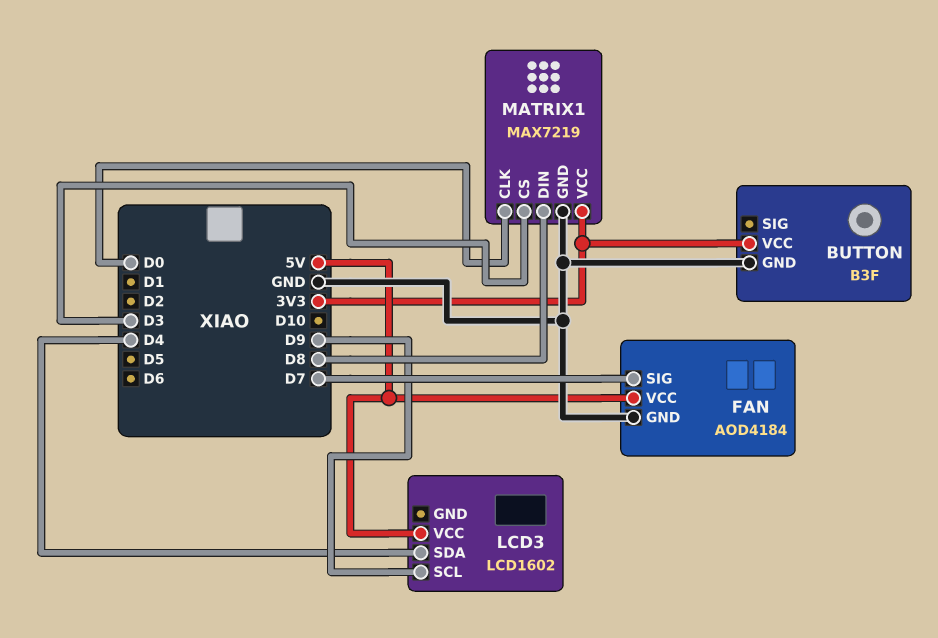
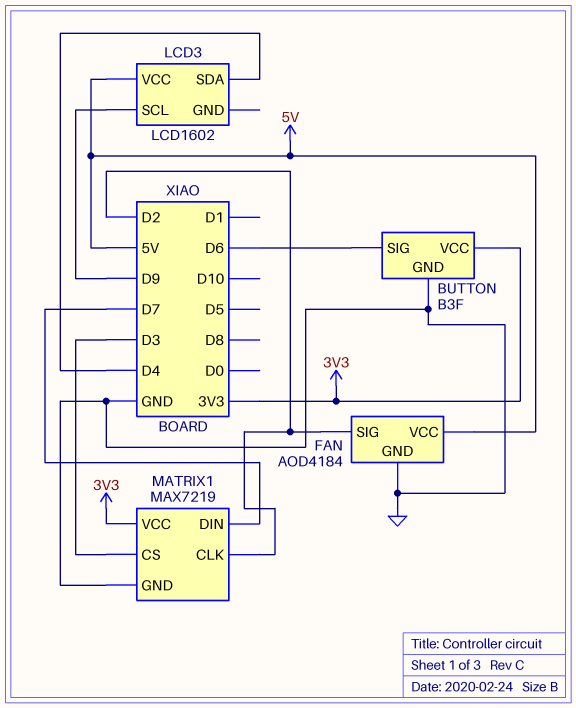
BUTTON pin SIG: none -> D6
FAN pin SIG: D7 -> D2
MATRIX1 pin CLK: D0 -> D2
MATRIX1 pin DIN: D8 -> D7

